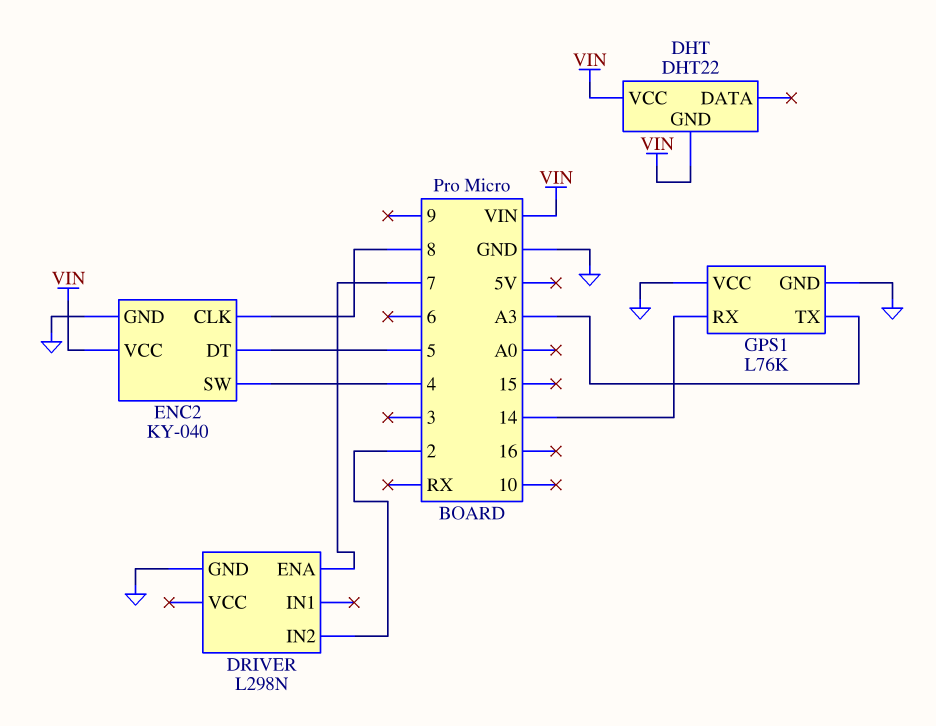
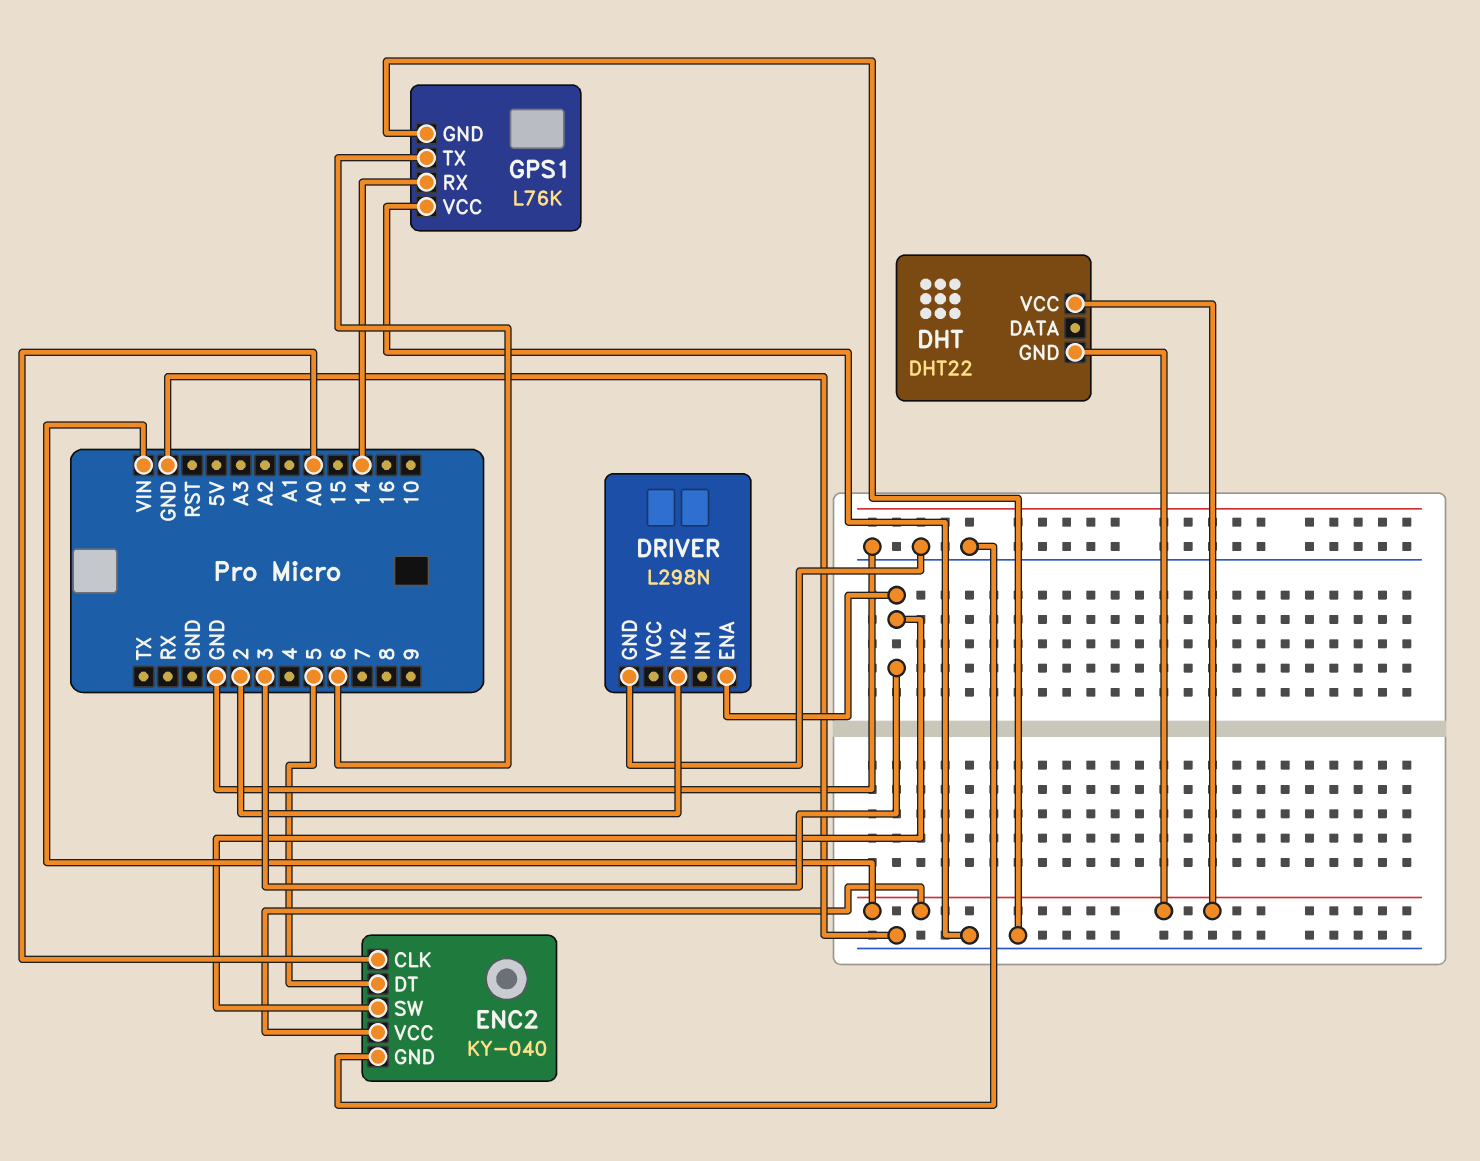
DRIVER pin ENA: 7 -> 3
ENC2 pin CLK: 8 -> A0
ENC2 pin SW: 4 -> 3
GPS1 pin TX: A3 -> 6

